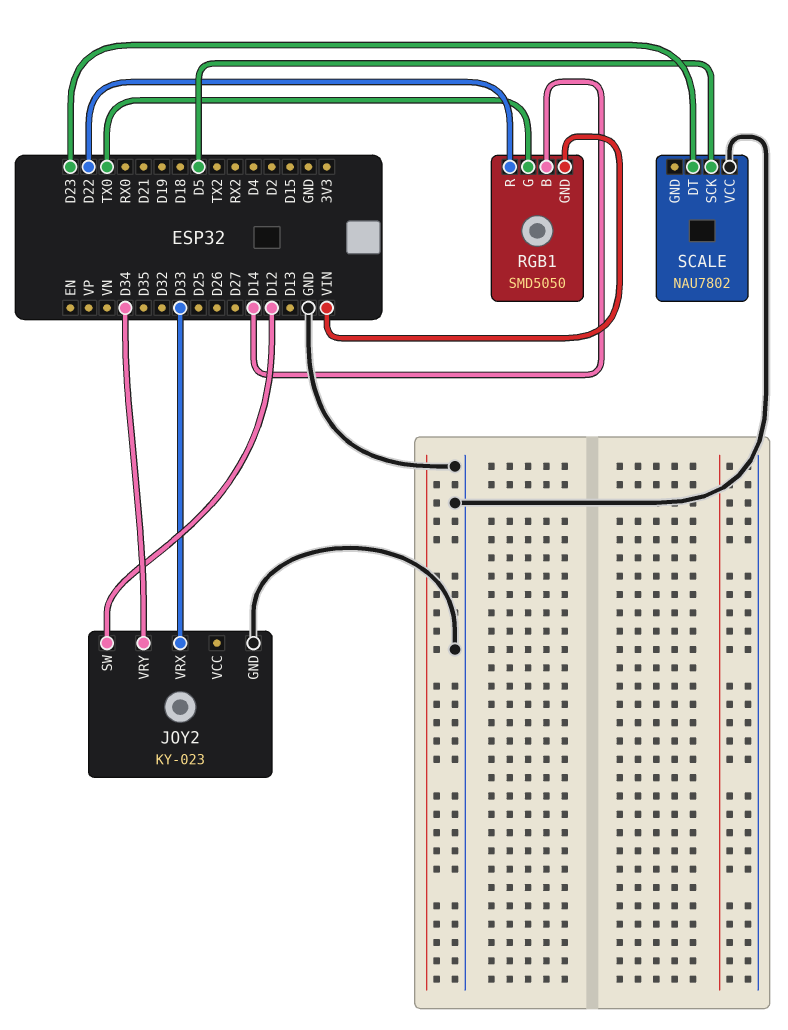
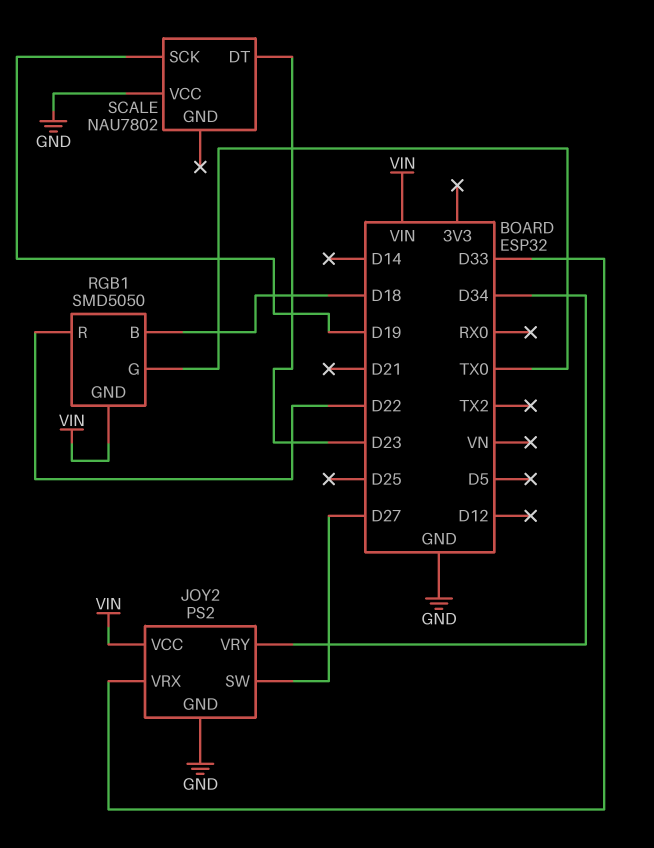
JOY2: KY-023 -> PS2
JOY2 pin SW: D12 -> D27
JOY2 pin VCC: none -> VIN
RGB1 pin B: D14 -> D18
SCALE pin SCK: D5 -> D19

